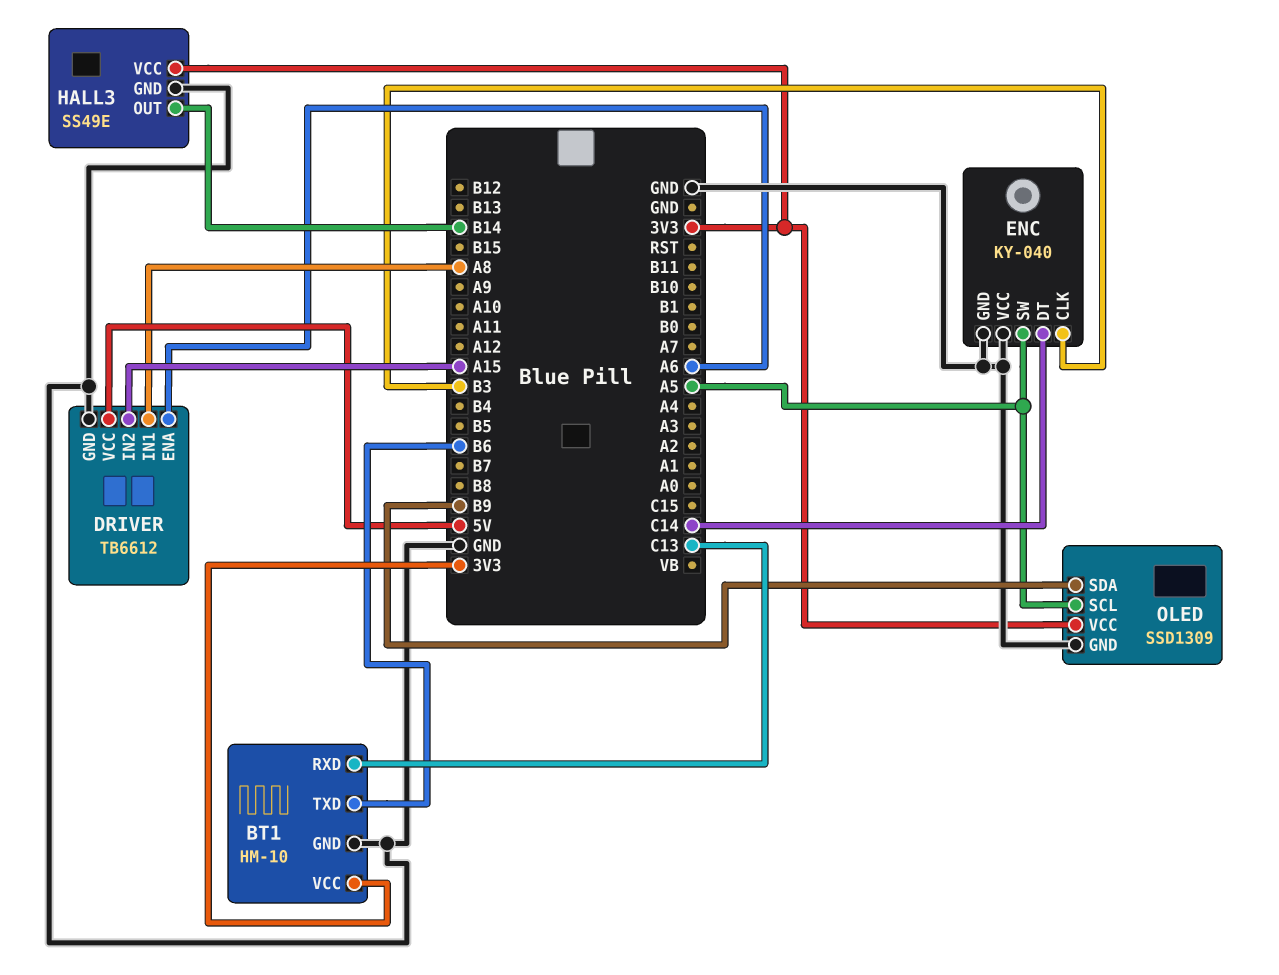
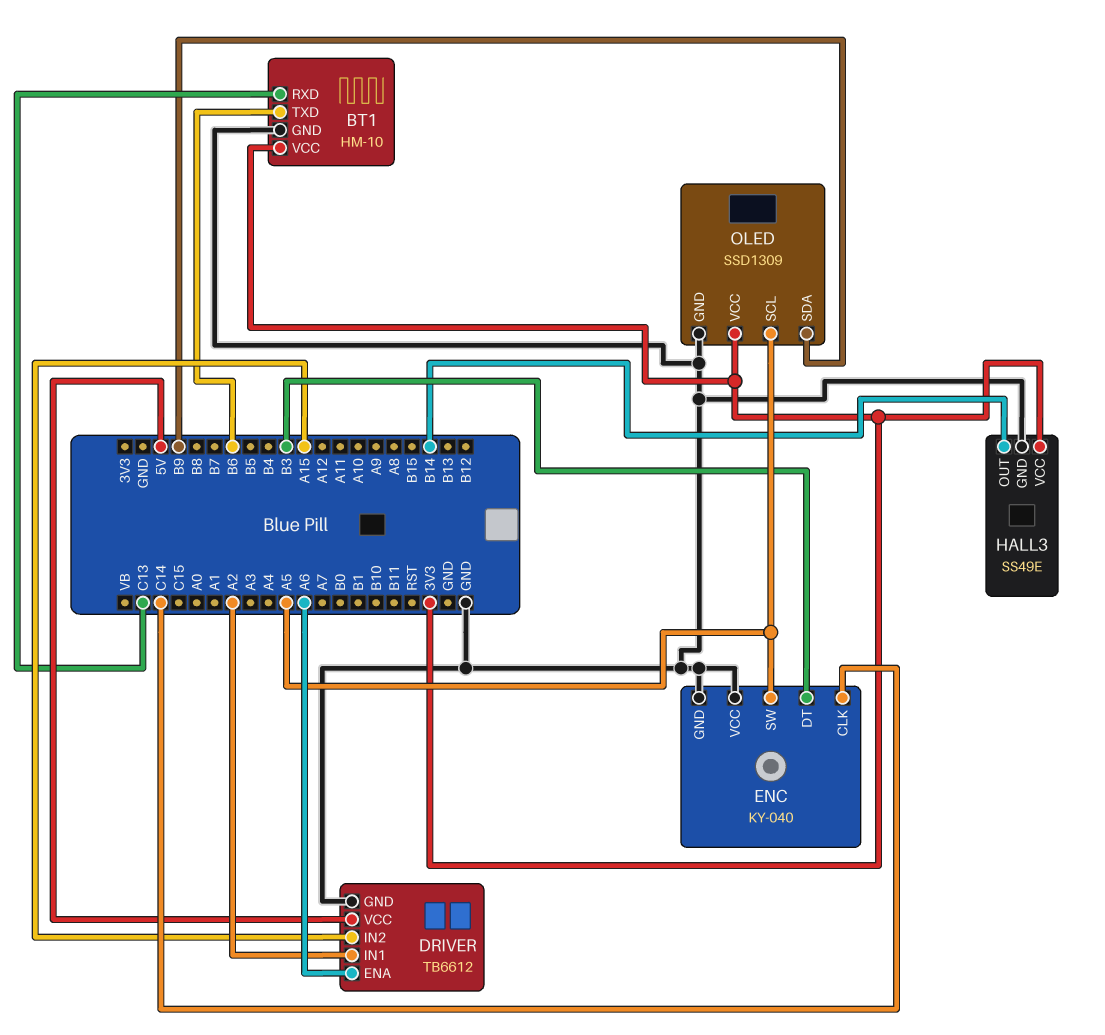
DRIVER pin IN1: A8 -> A2
ENC pin CLK: B3 -> C14
ENC pin DT: C14 -> B3

